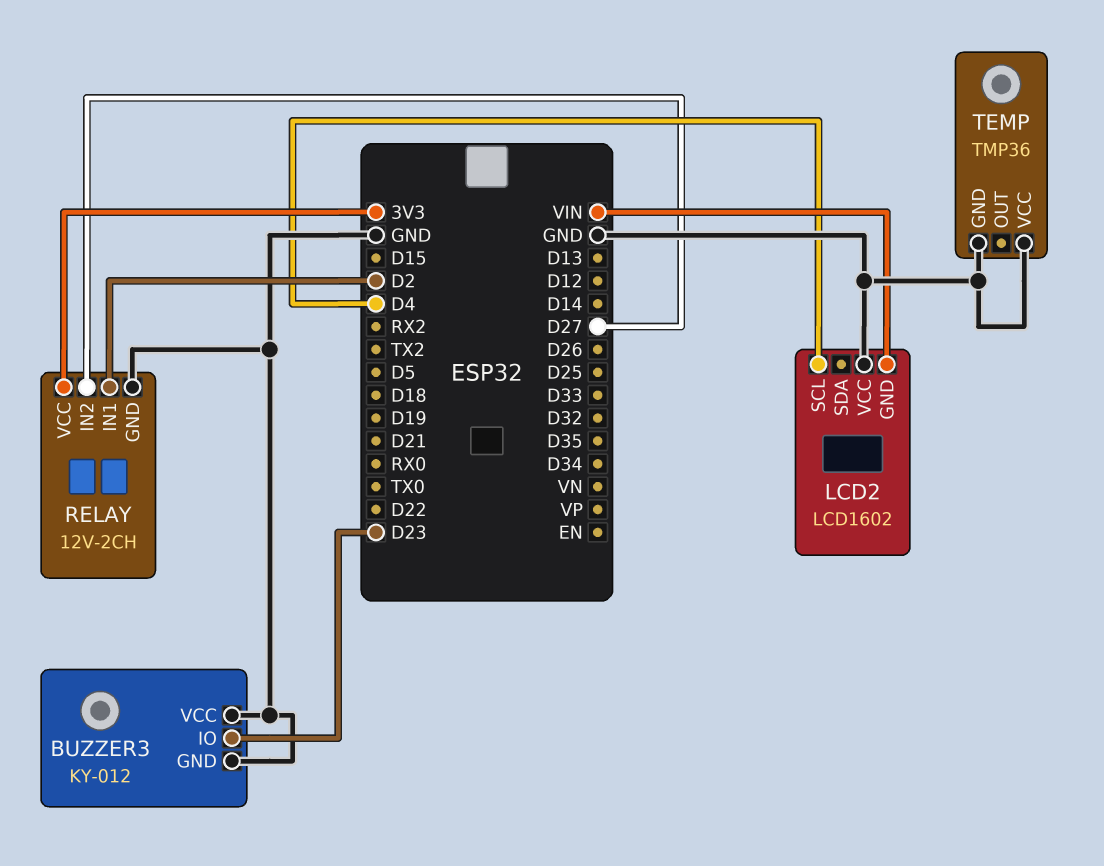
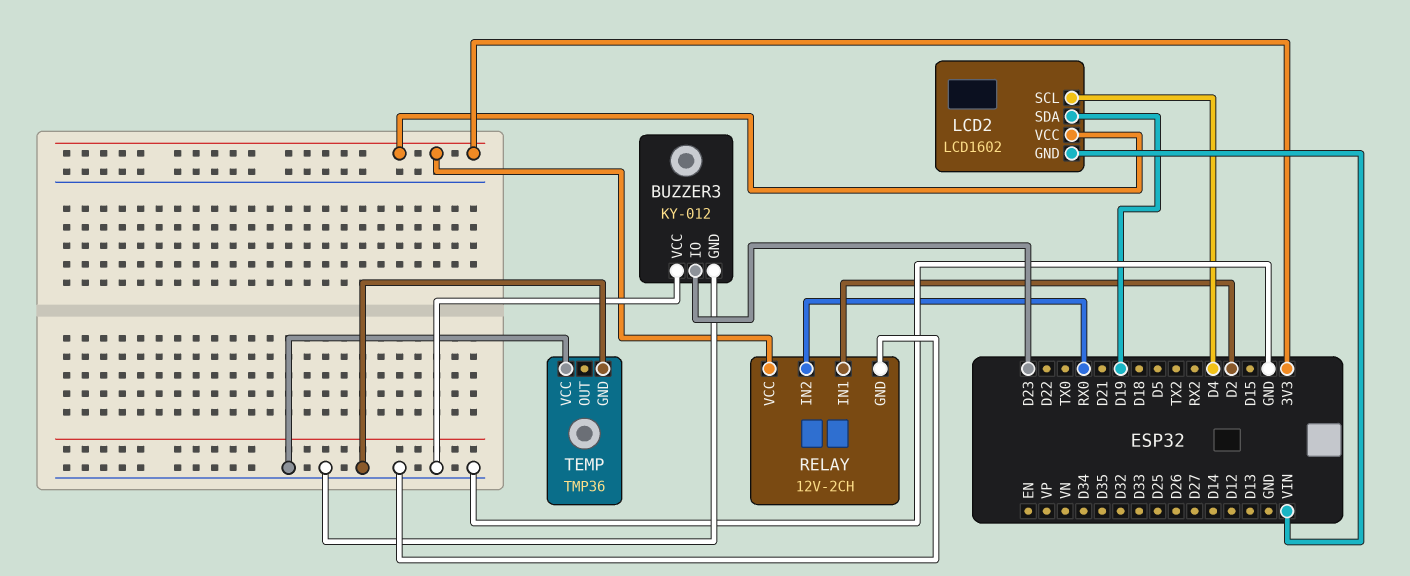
LCD2 pin SDA: none -> D19
LCD2 pin VCC: GND -> 3V3
RELAY pin IN2: D27 -> RX0

